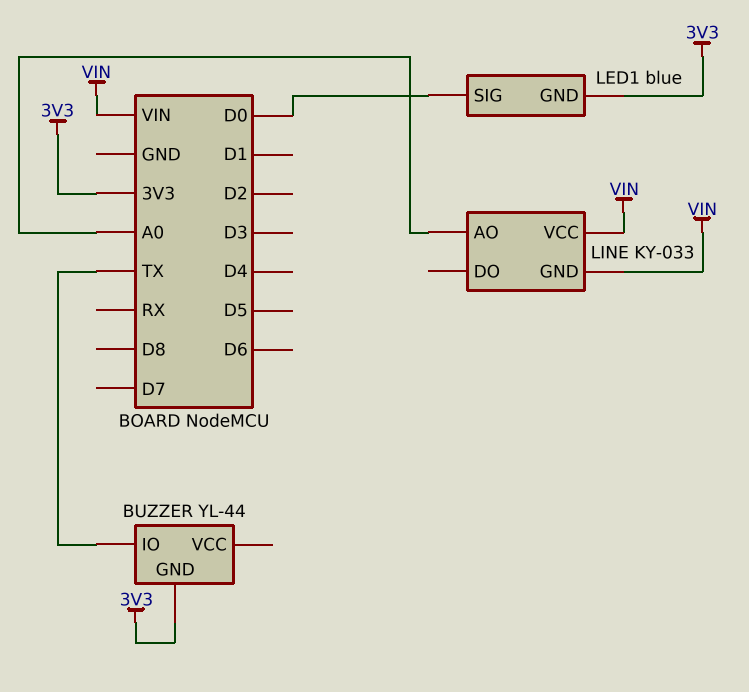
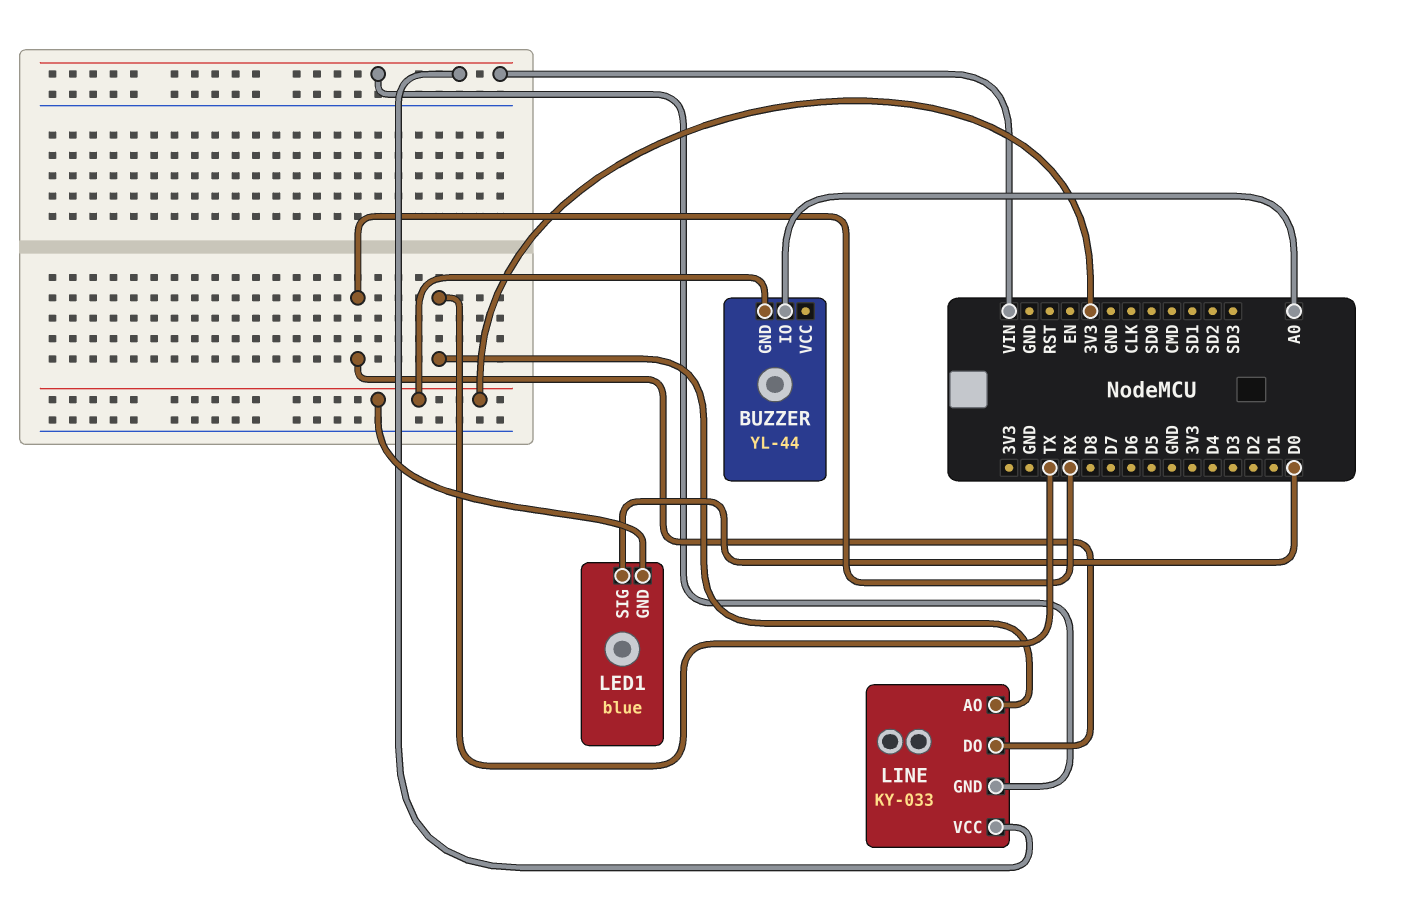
BUZZER pin IO: TX -> A0
LINE pin AO: A0 -> TX
LINE pin DO: none -> RX

